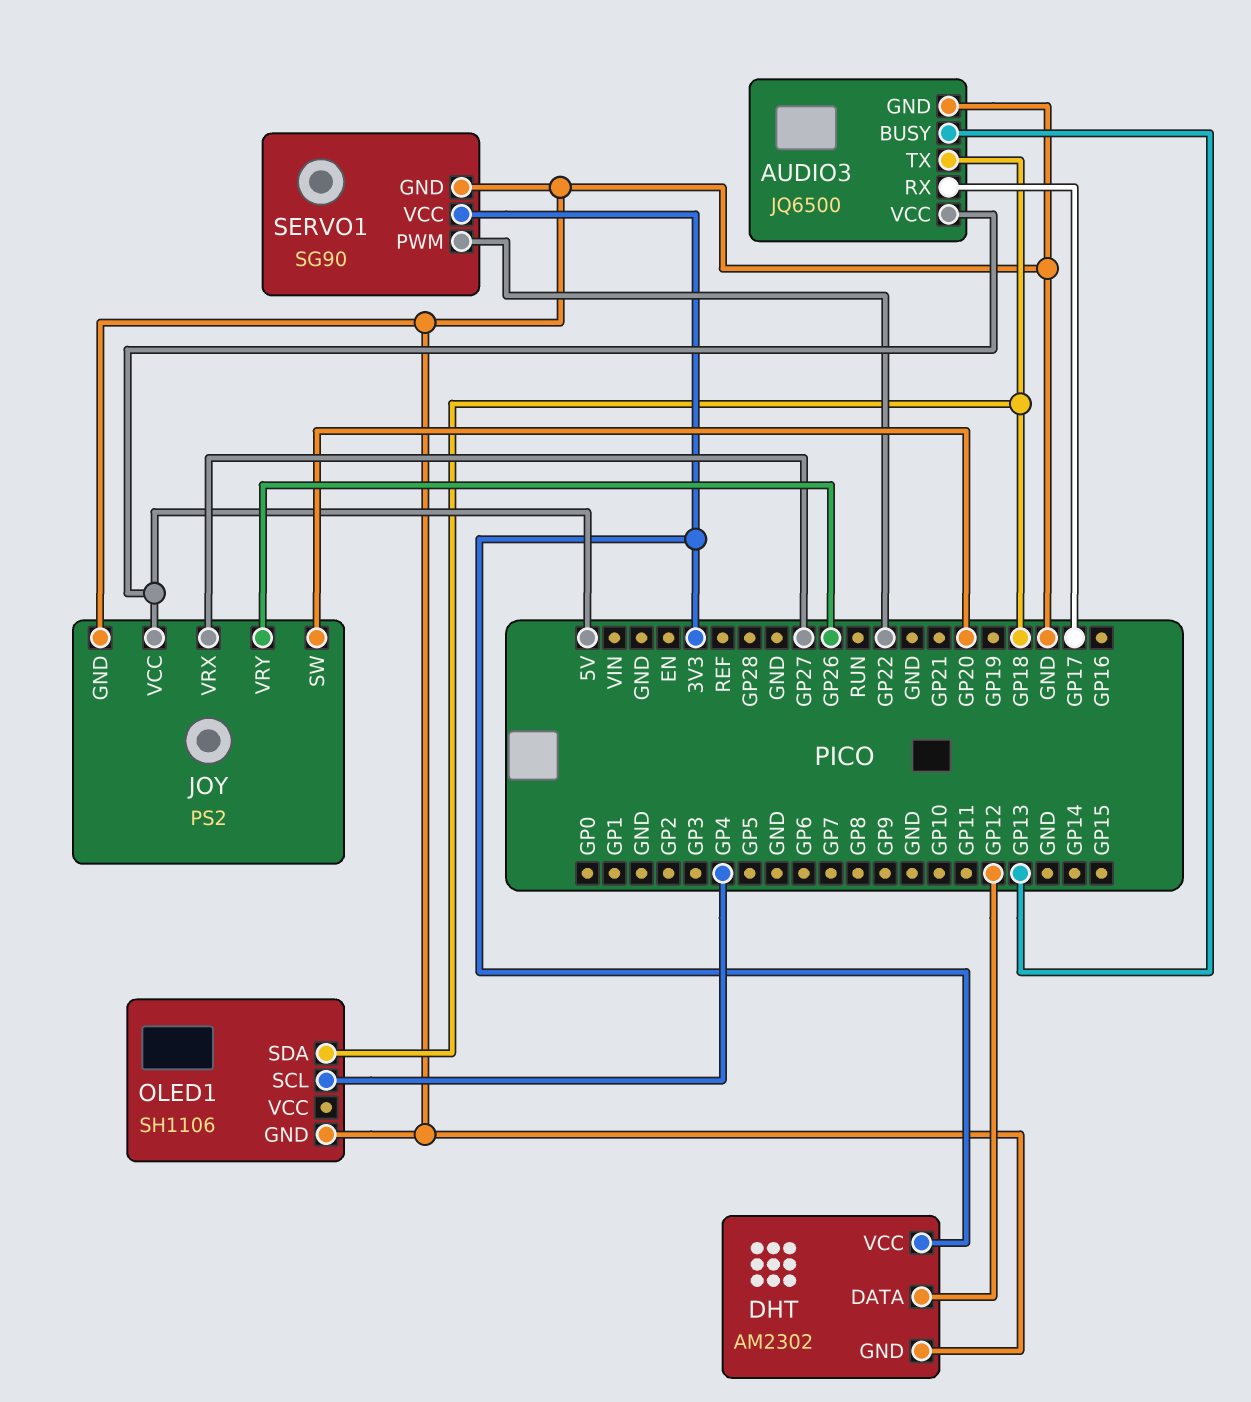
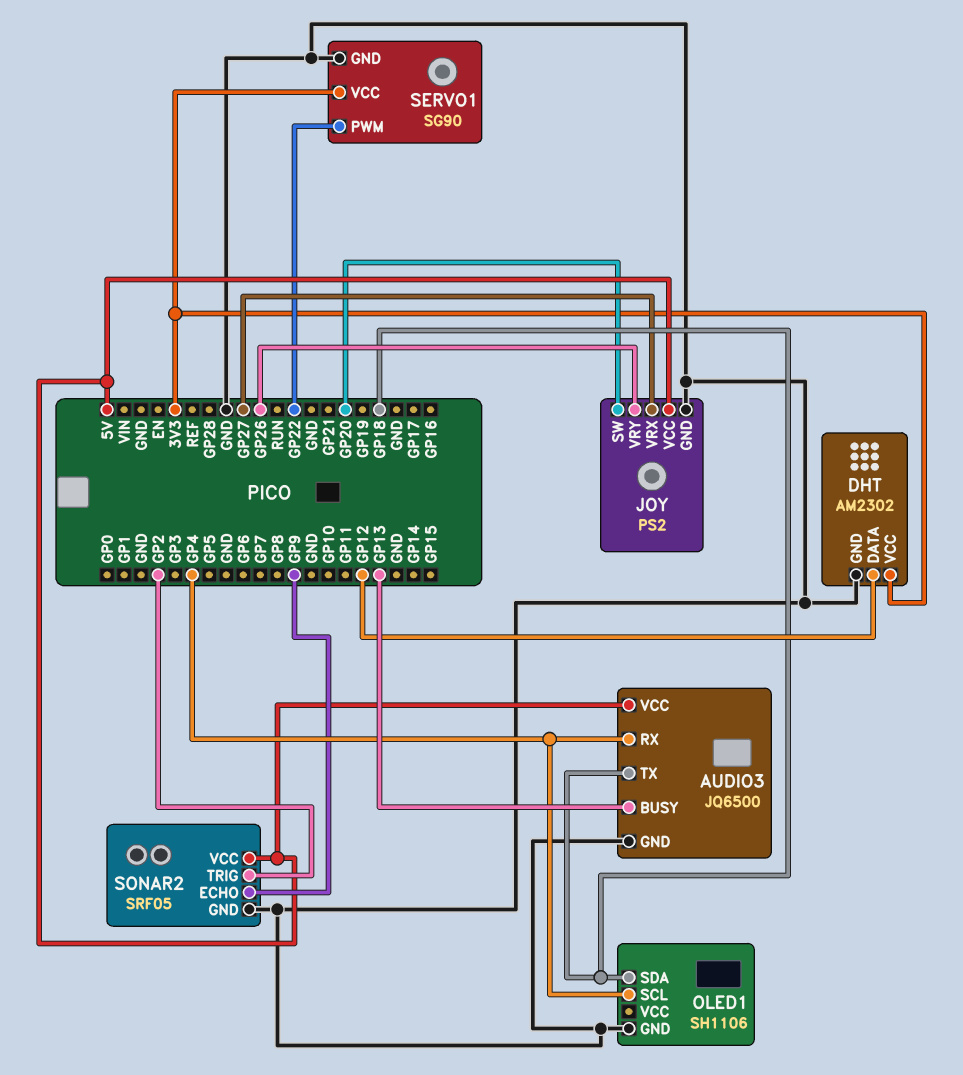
AUDIO3 pin RX: GP17 -> GP4
SONAR2: none -> SRF05
SONAR2 pin ECHO: none -> GP9
SONAR2 pin GND: none -> GND
SONAR2 pin TRIG: none -> GP2
SONAR2 pin VCC: none -> 5V

